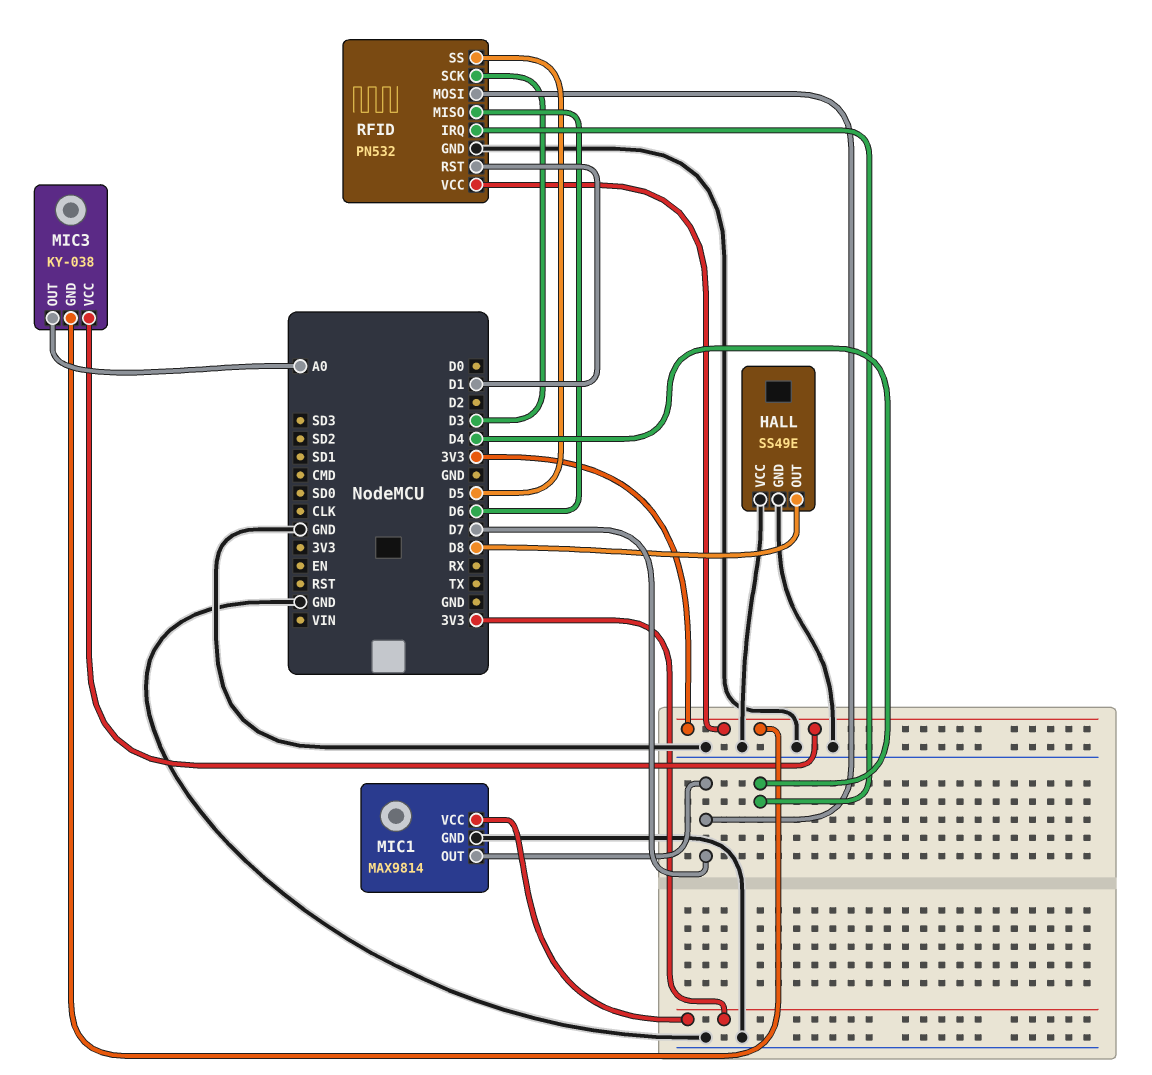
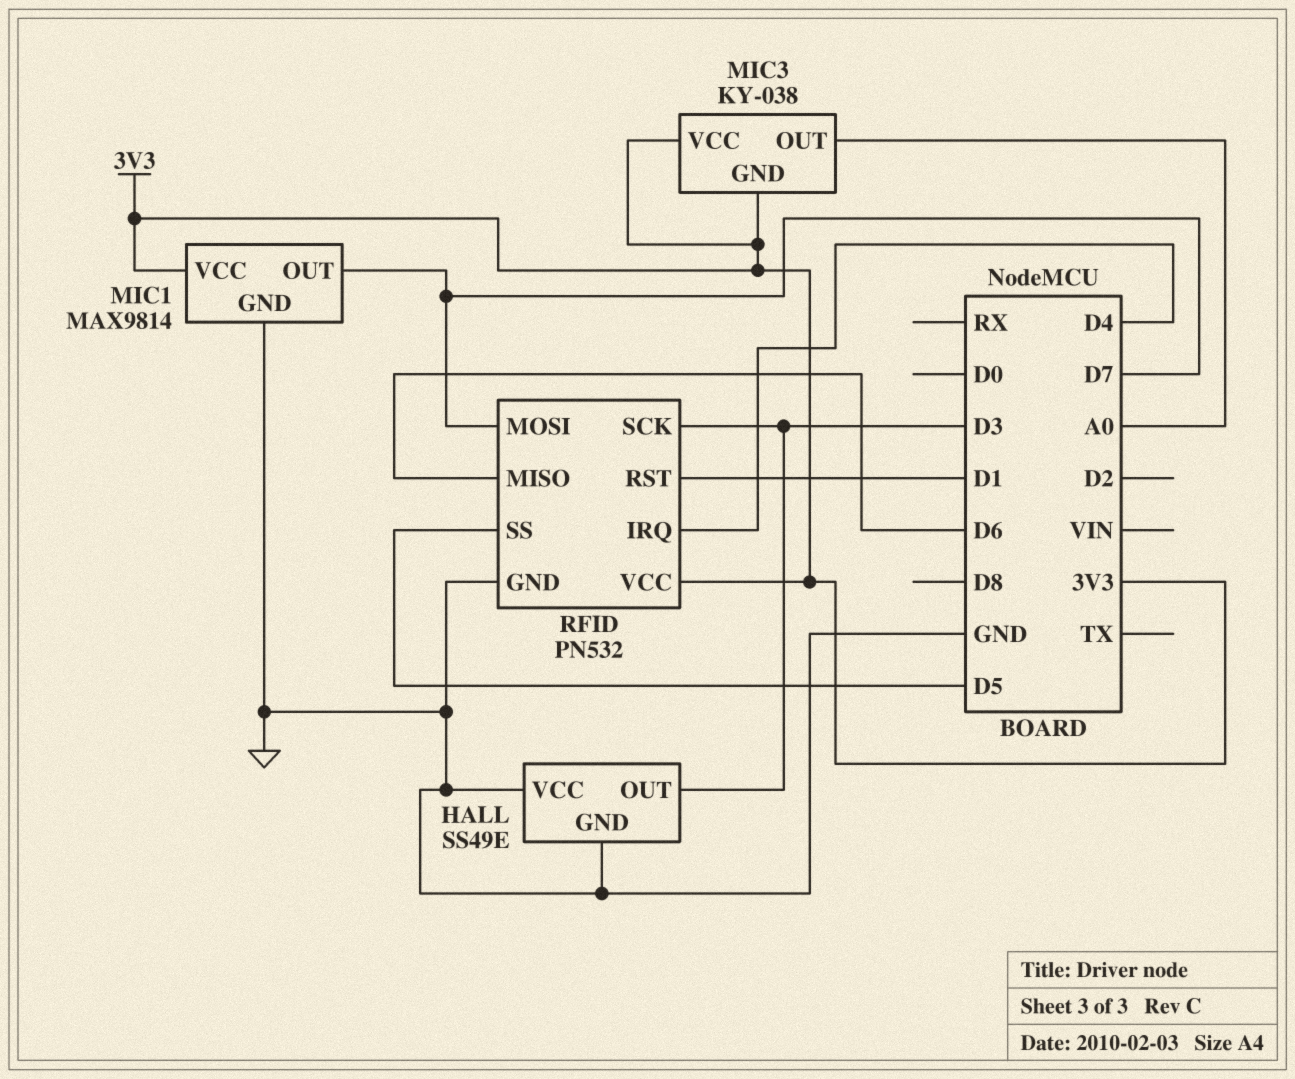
HALL pin OUT: D8 -> D3

